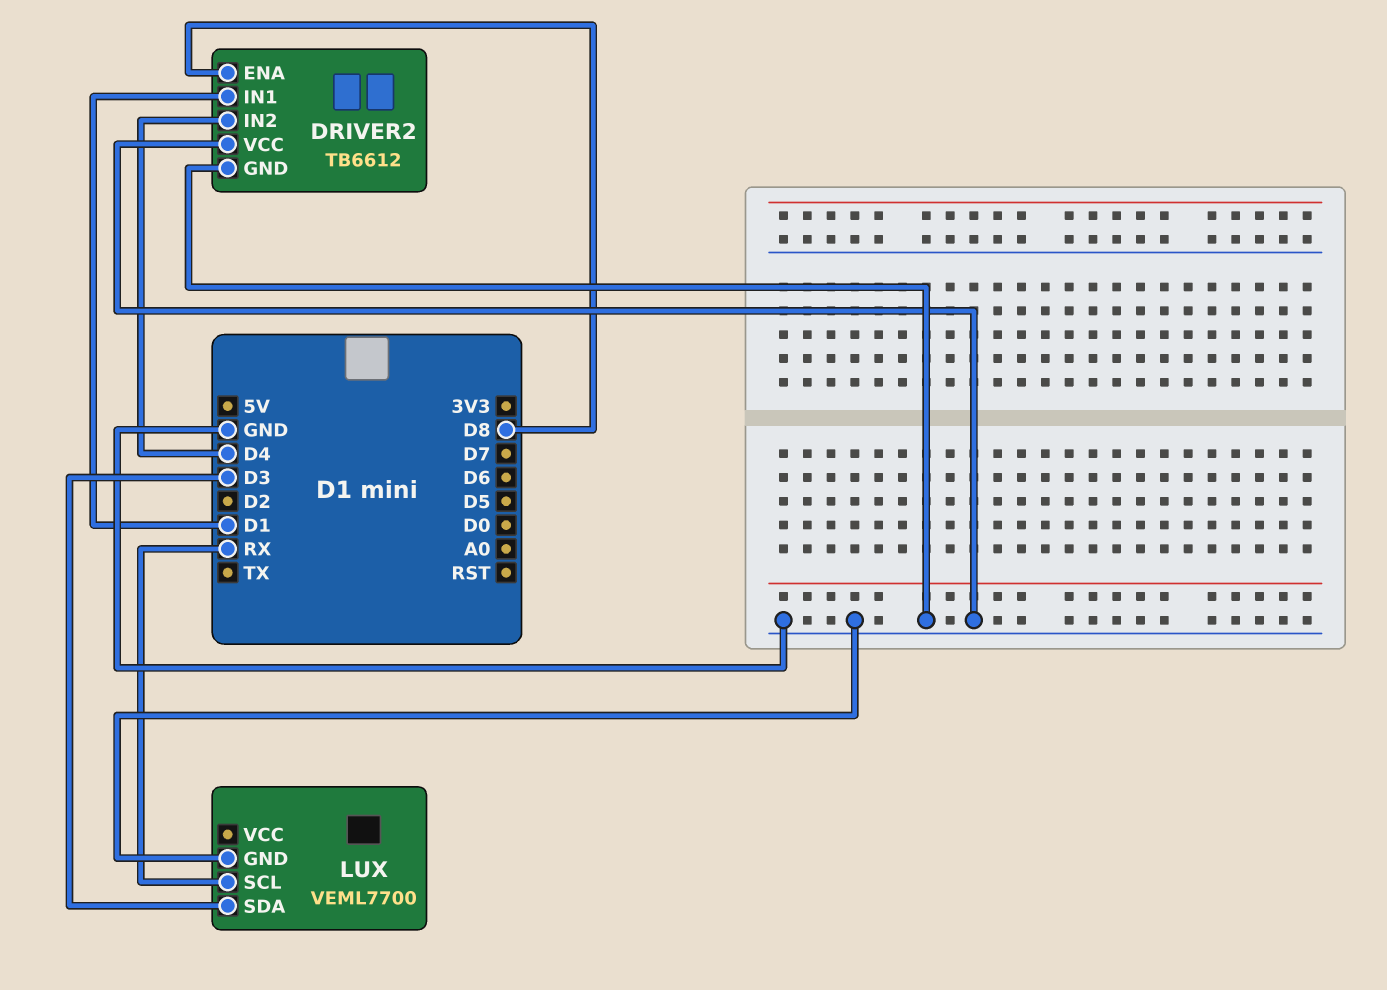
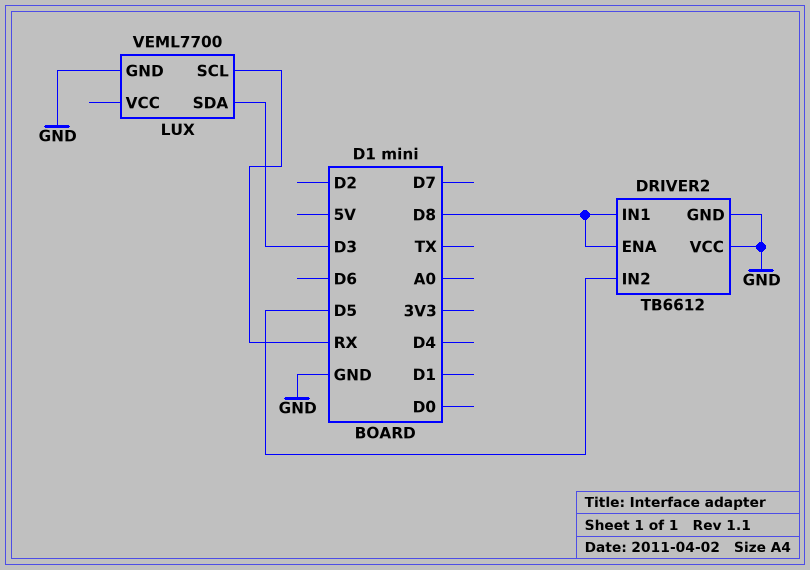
DRIVER2 pin IN1: D1 -> D8
DRIVER2 pin IN2: D4 -> D5

